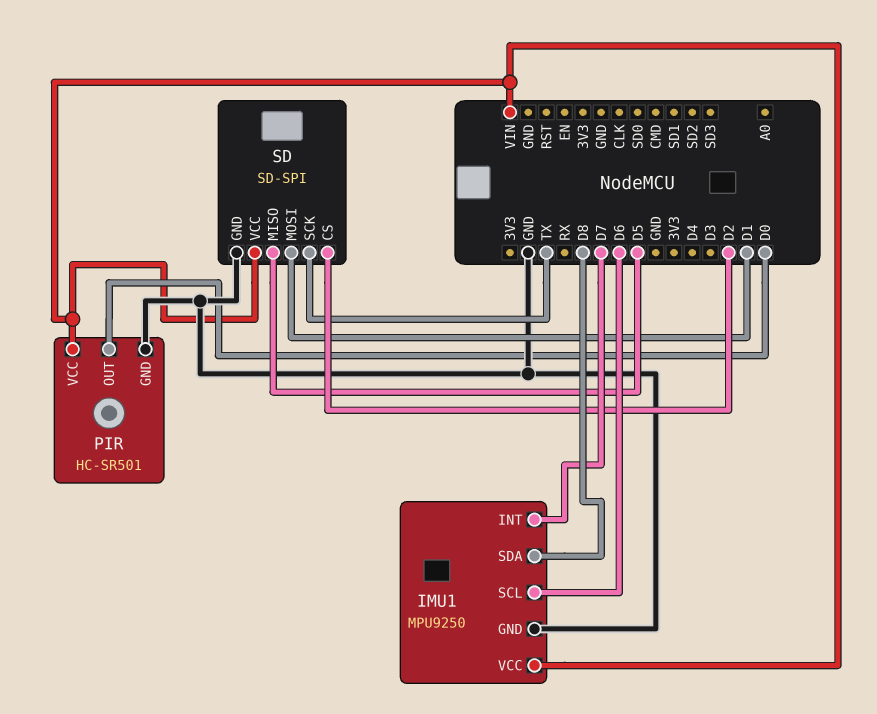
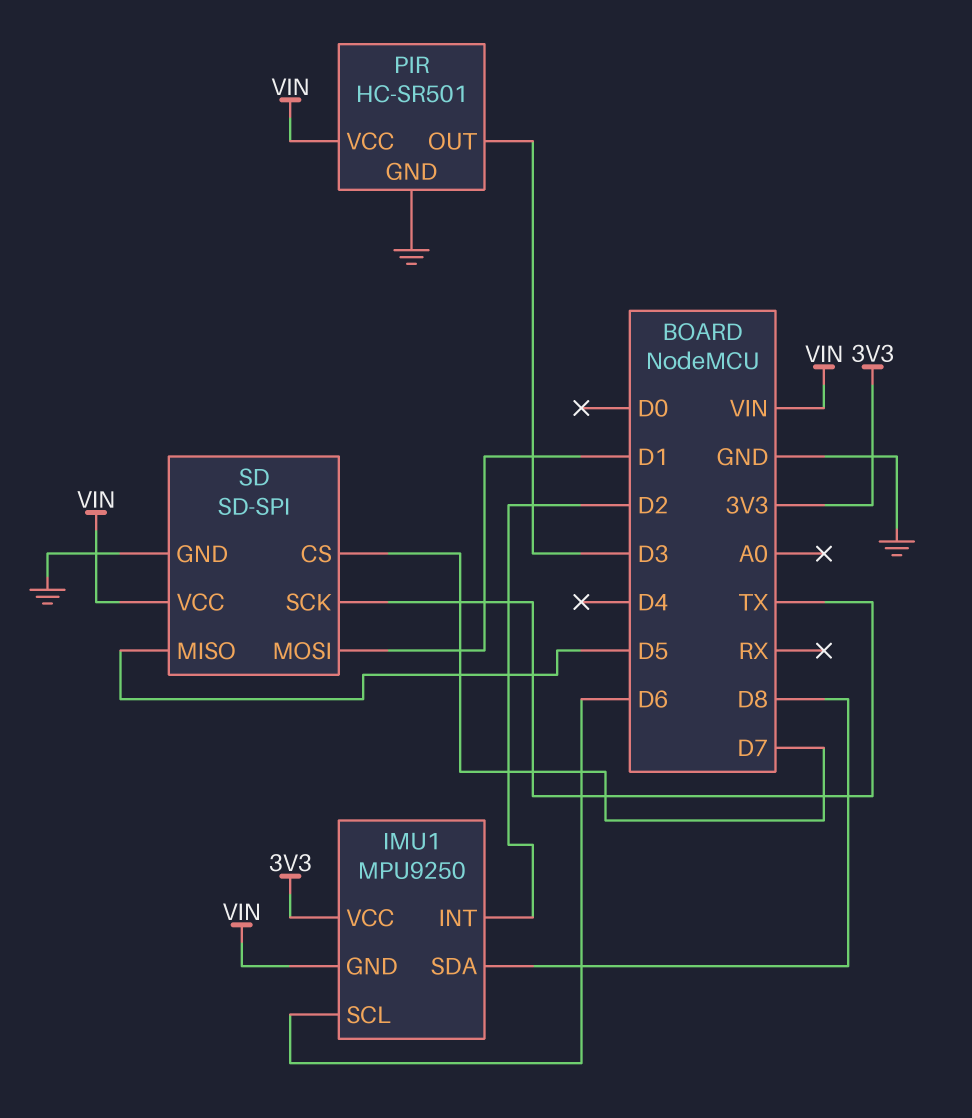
IMU1 pin GND: GND -> VIN
IMU1 pin INT: D7 -> D2
IMU1 pin VCC: VIN -> 3V3
PIR pin OUT: D0 -> D3
SD pin CS: D2 -> D7

